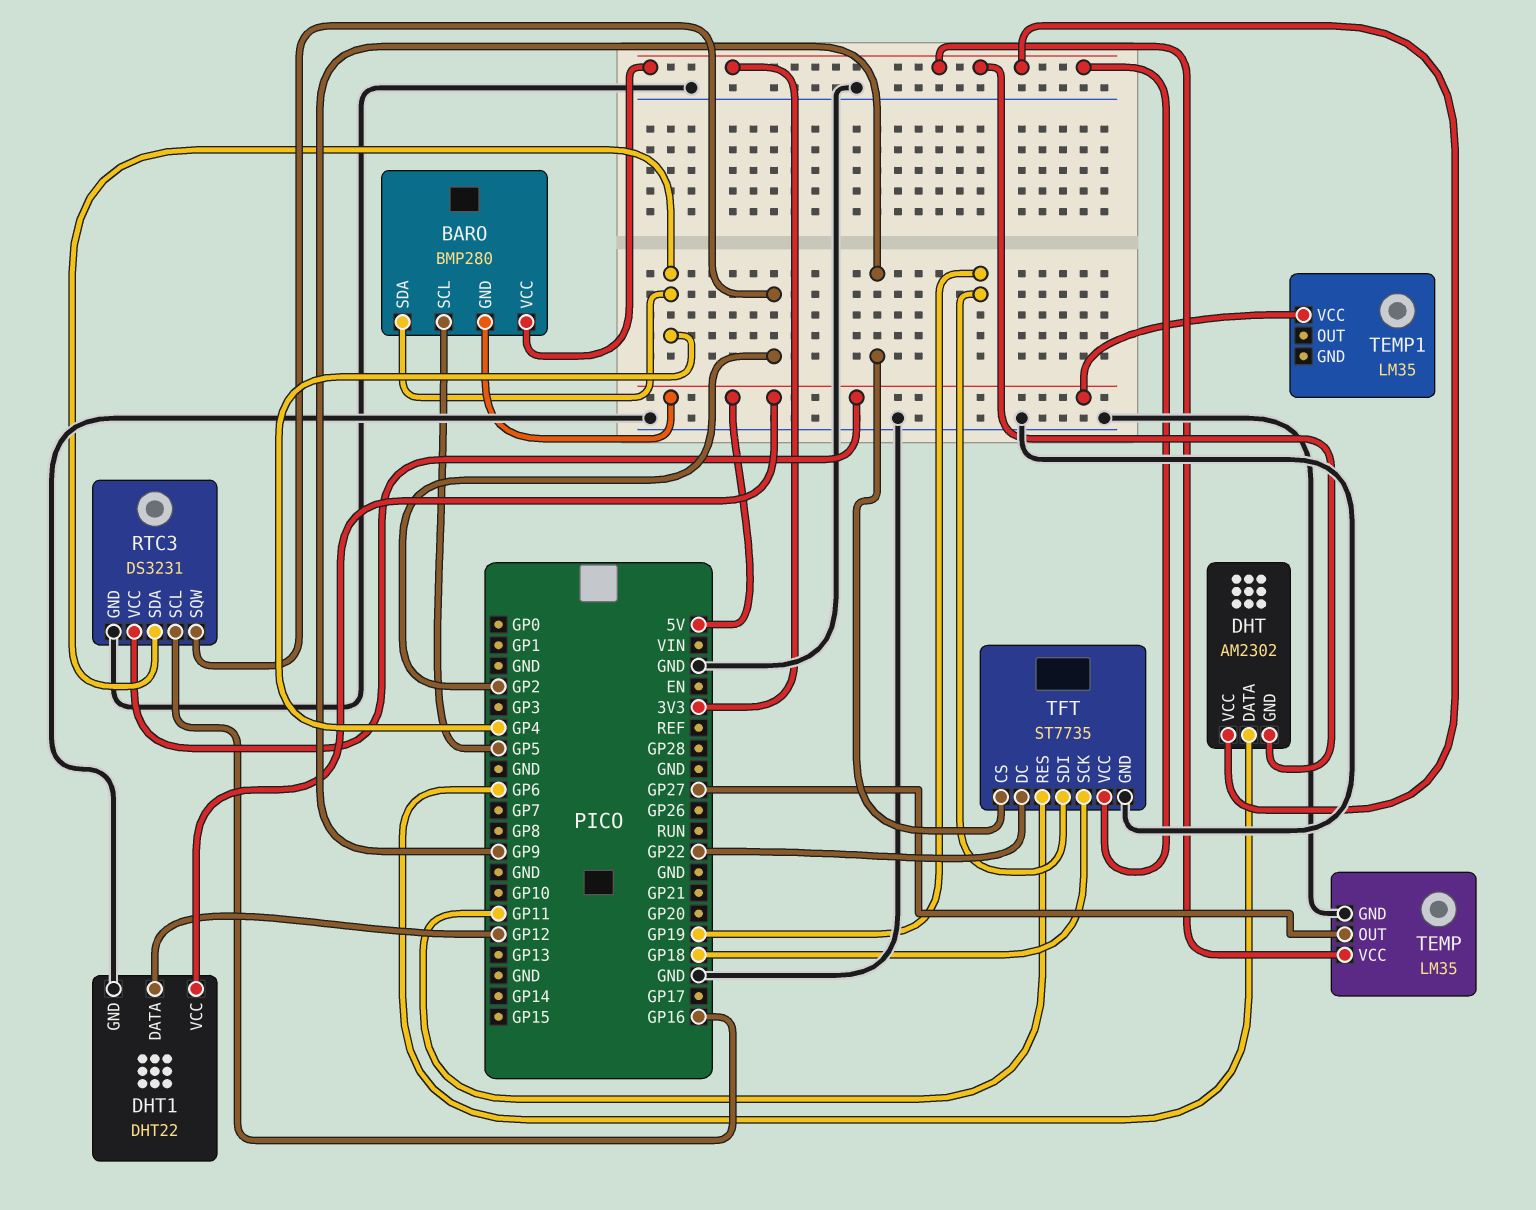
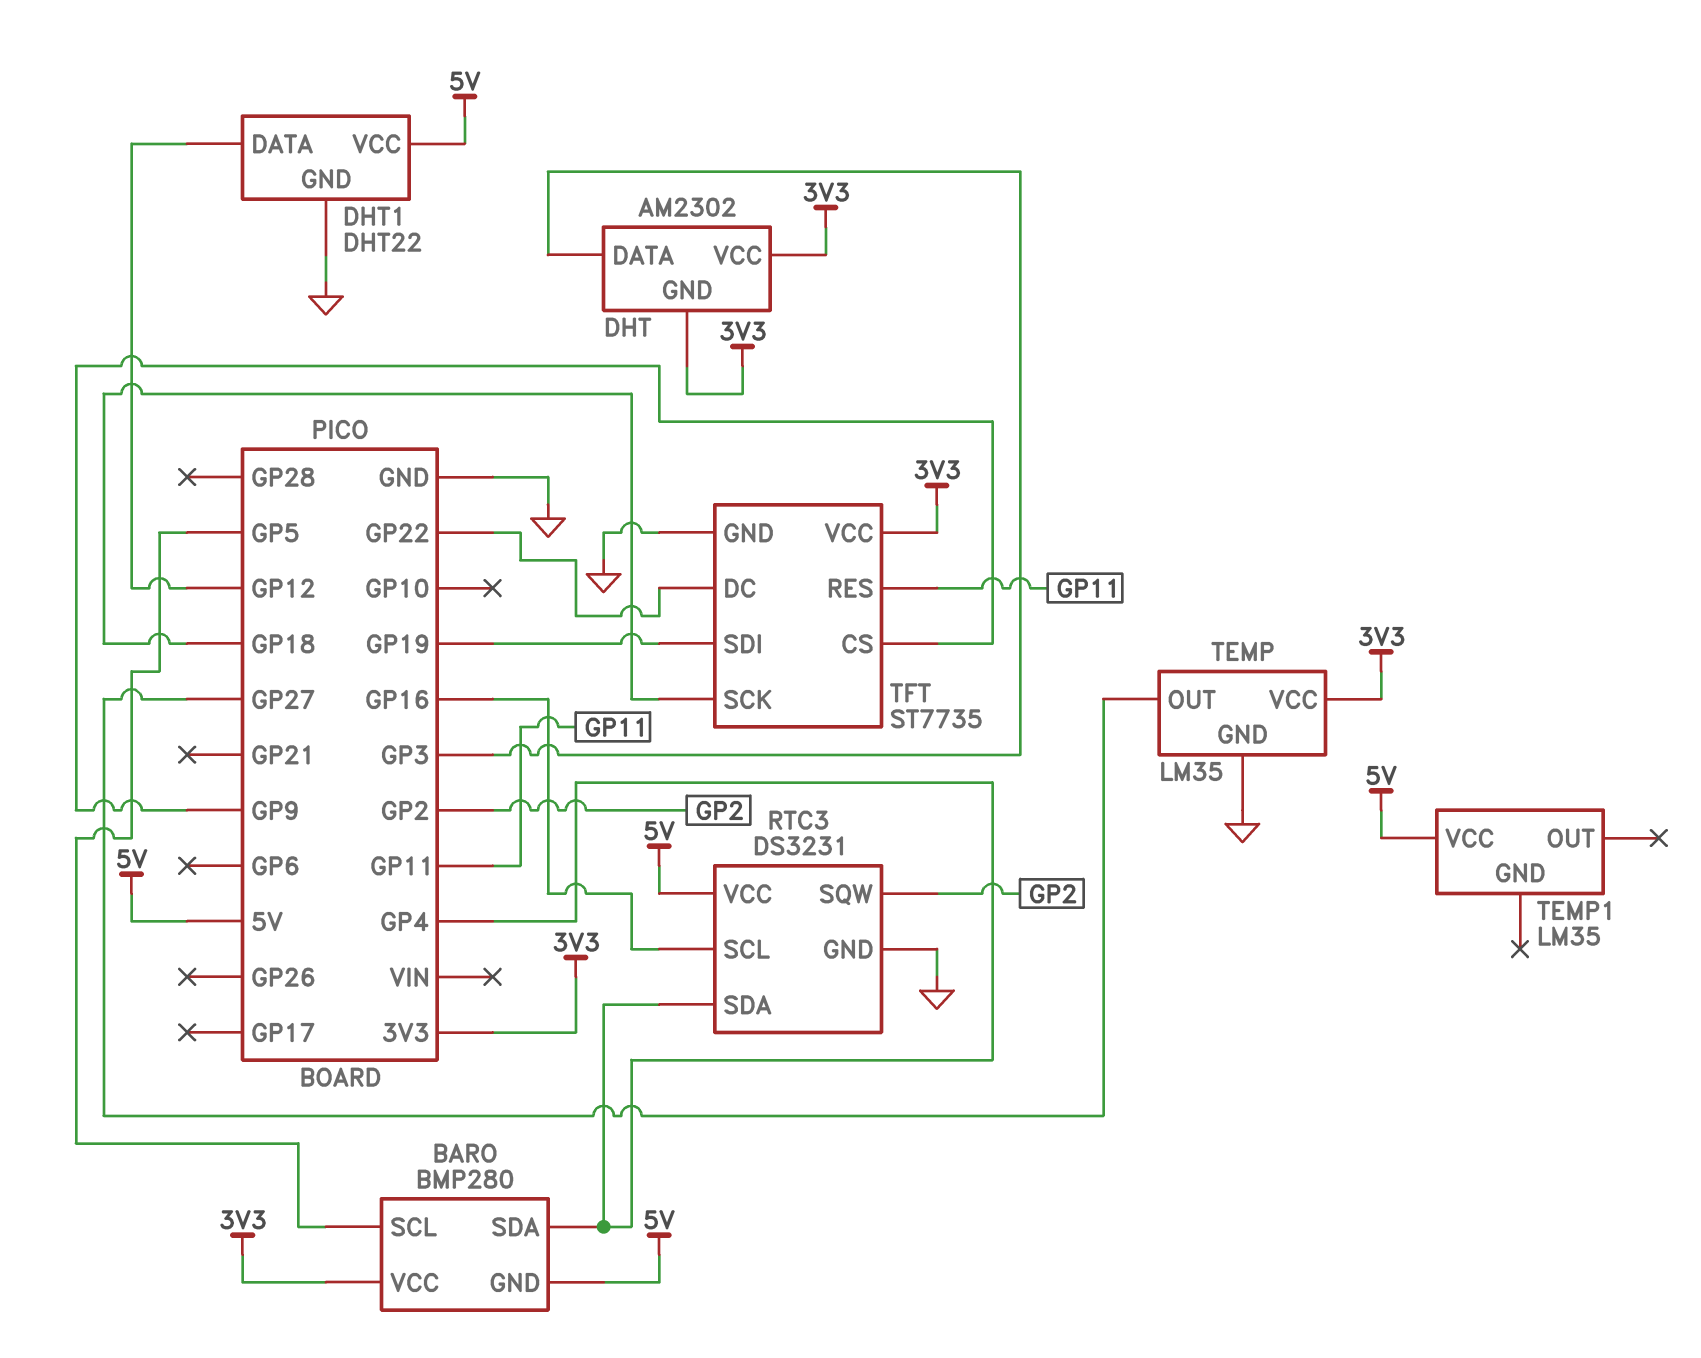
DHT pin DATA: GP6 -> GP3

